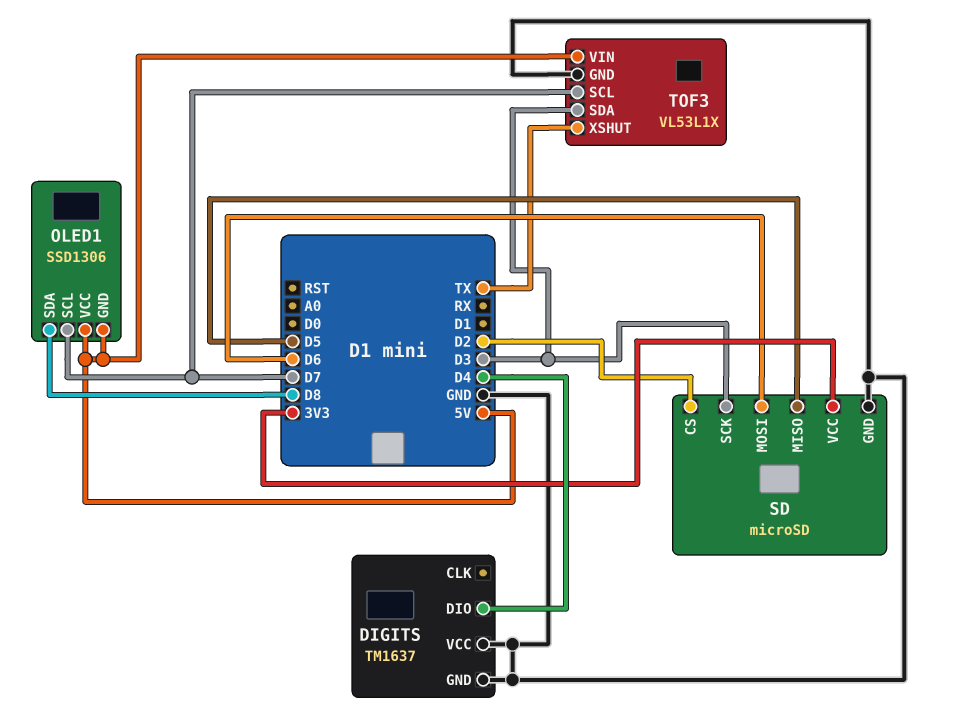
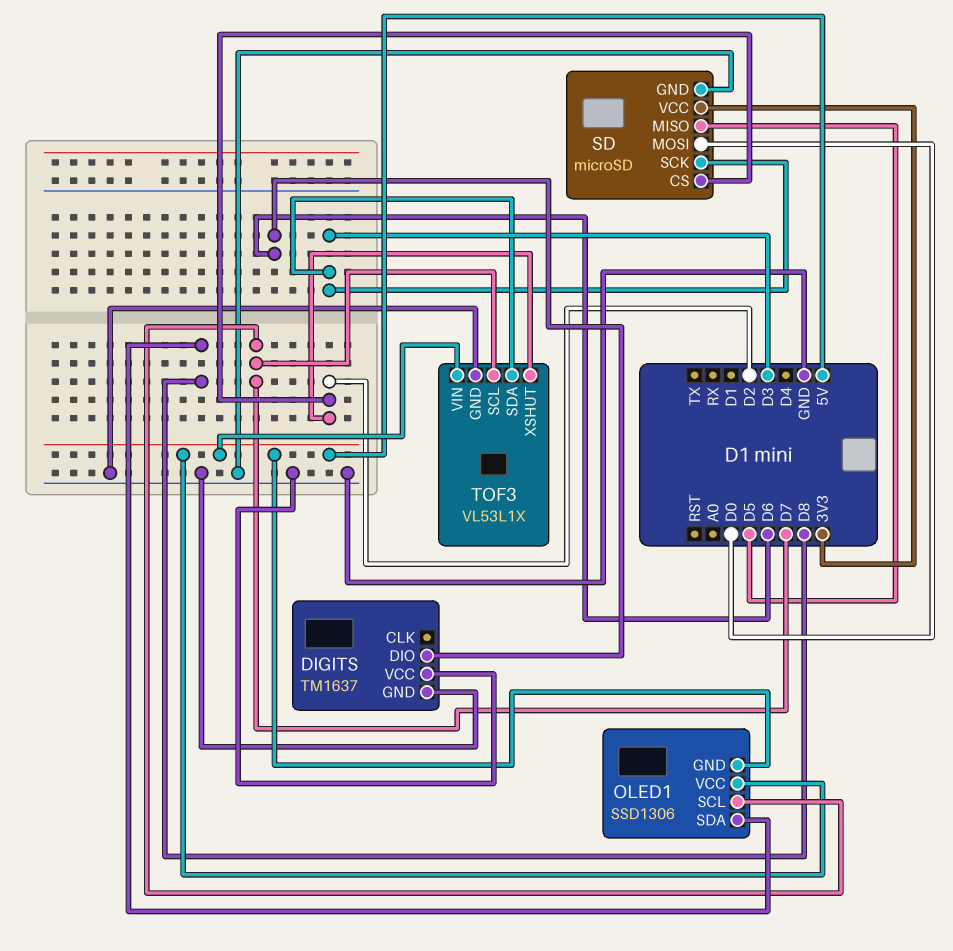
DIGITS pin DIO: D4 -> D6
SD pin MOSI: D6 -> D0
TOF3 pin XSHUT: TX -> D2

